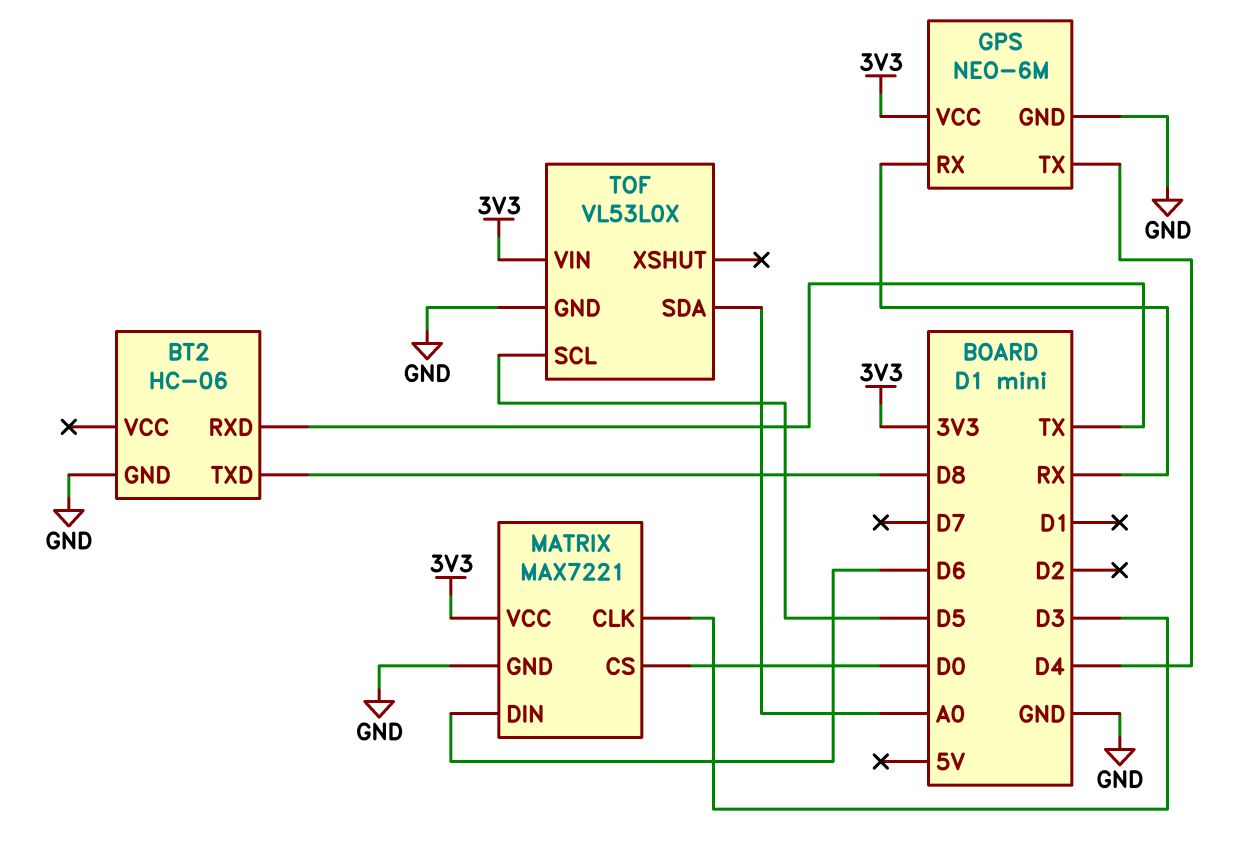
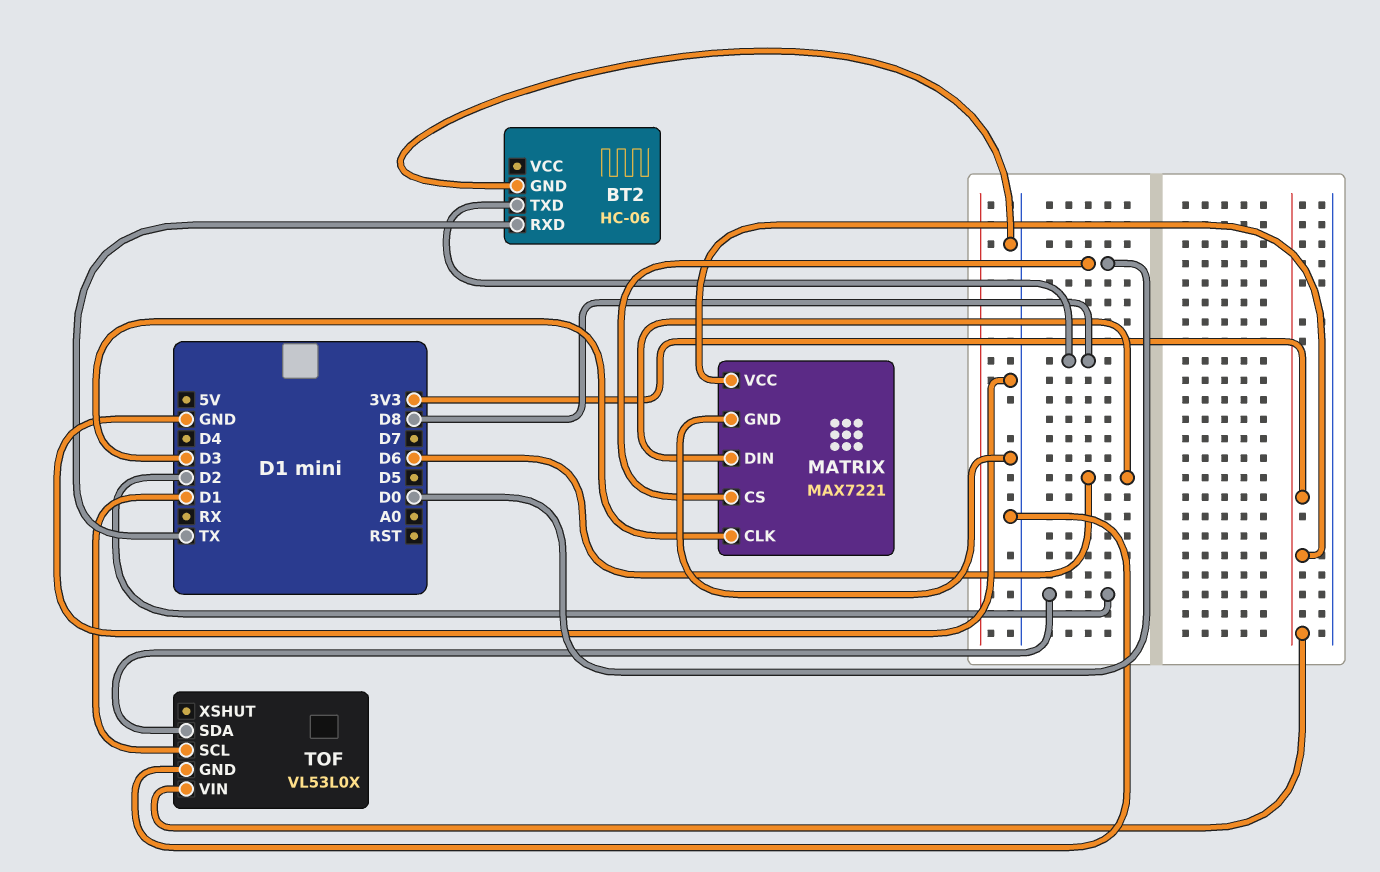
GPS: NEO-6M -> none
GPS pin GND: GND -> none
GPS pin RX: RX -> none
GPS pin TX: D4 -> none
GPS pin VCC: 3V3 -> none
TOF pin SCL: D5 -> D1
TOF pin SDA: A0 -> D2

